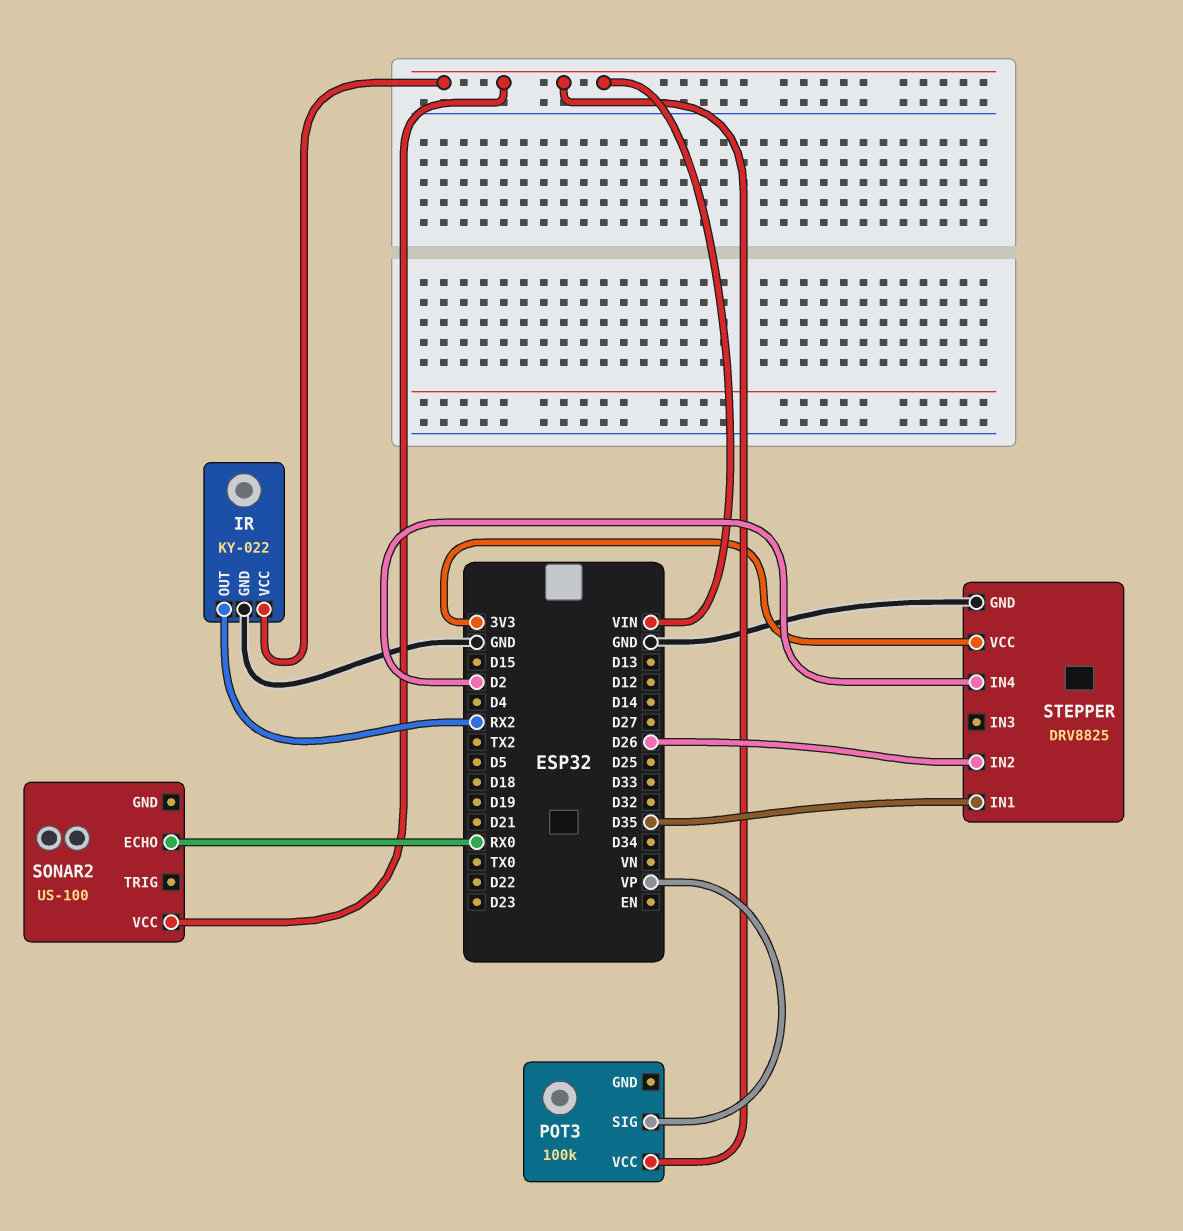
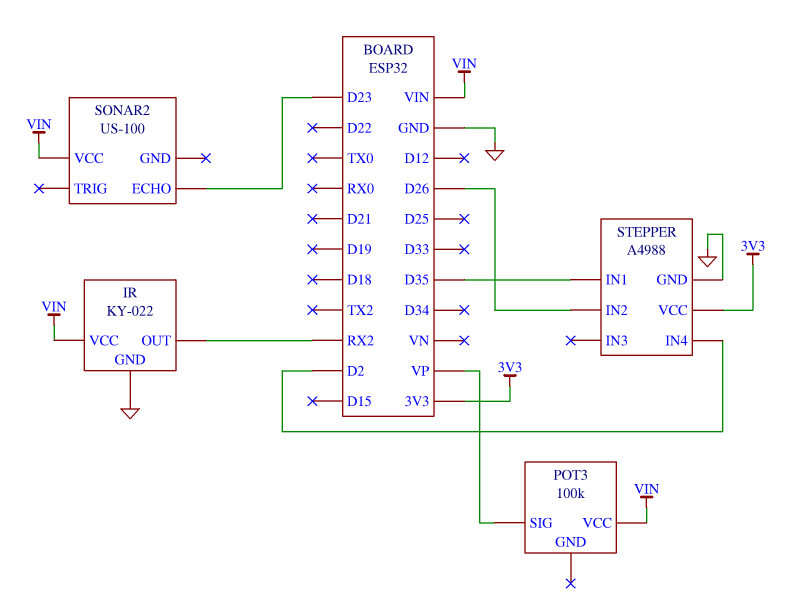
SONAR2 pin ECHO: RX0 -> D23
STEPPER: DRV8825 -> A4988

